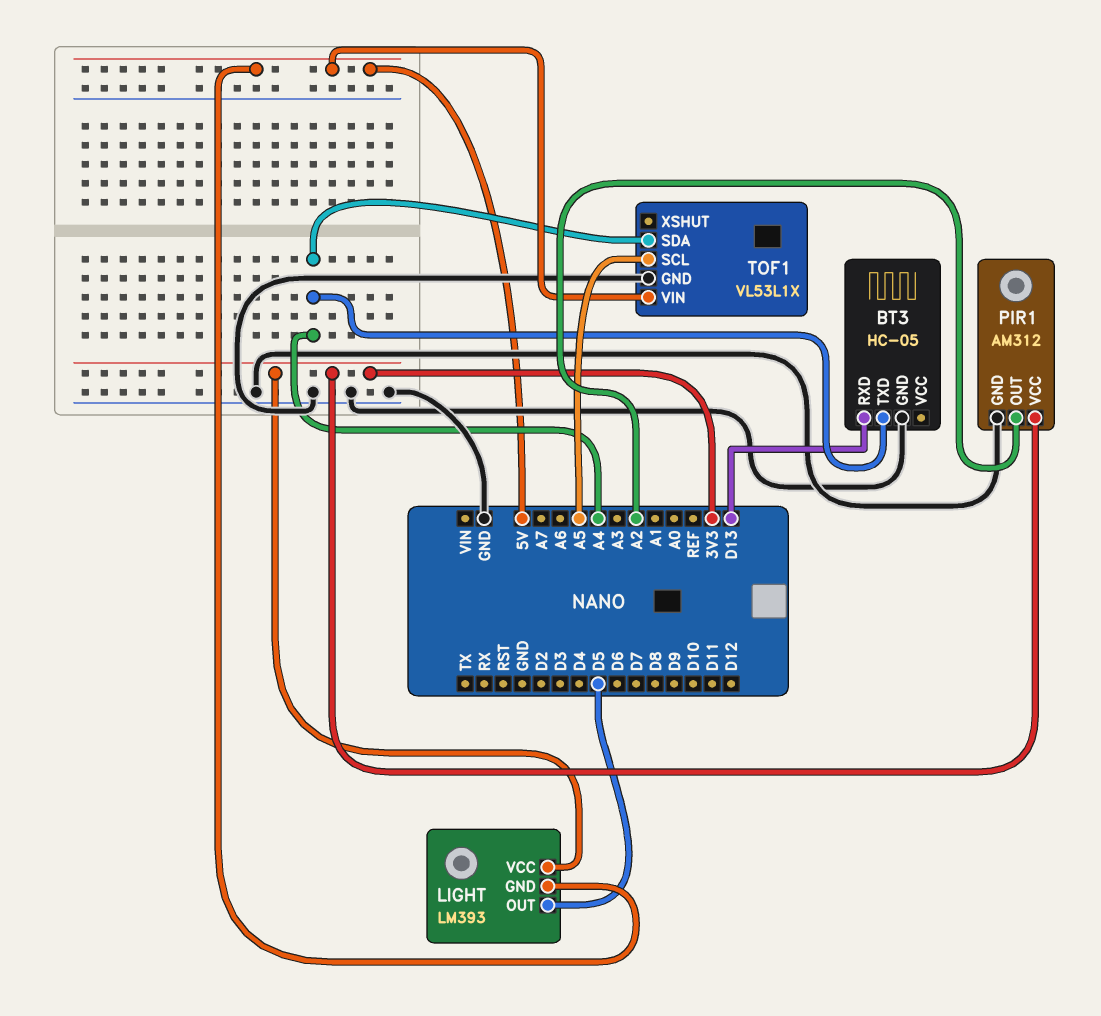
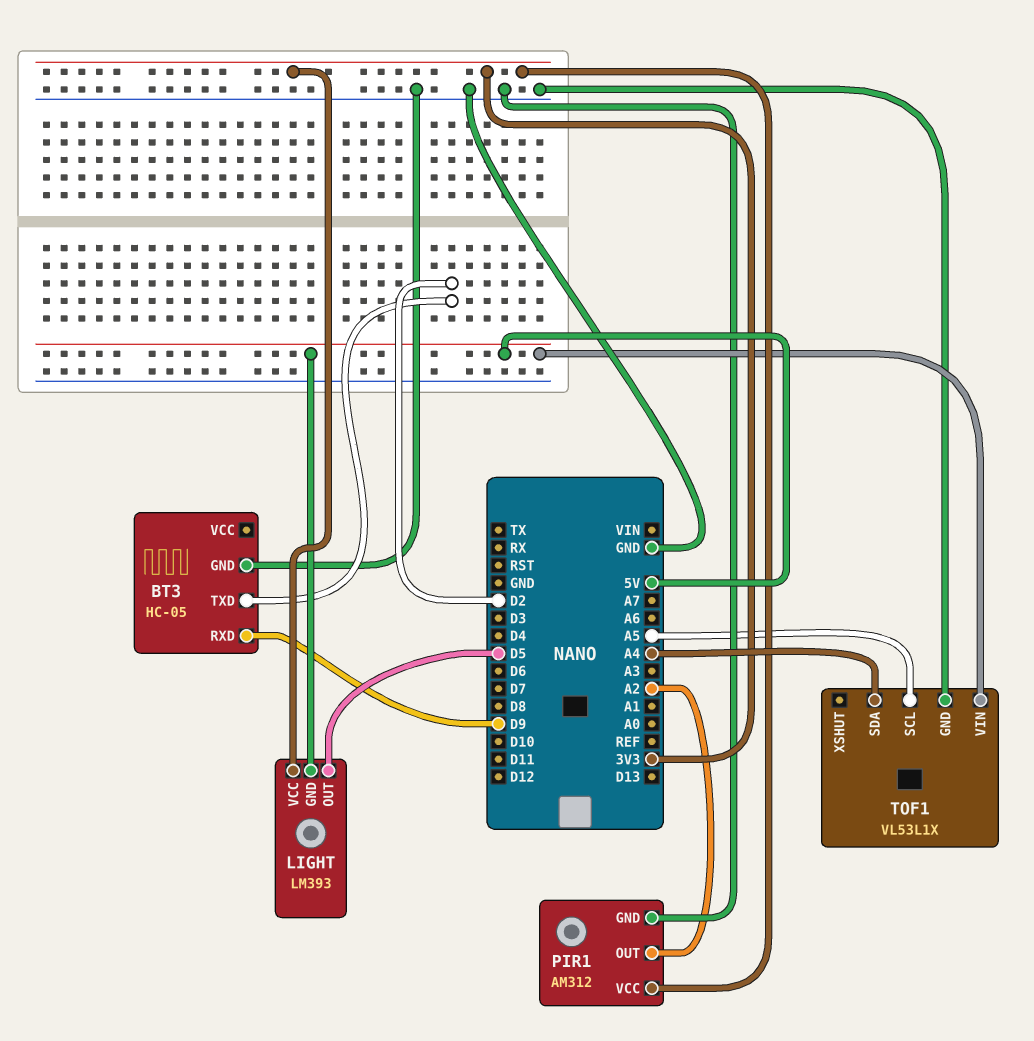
BT3 pin RXD: D13 -> D9
BT3 pin TXD: A4 -> D2

